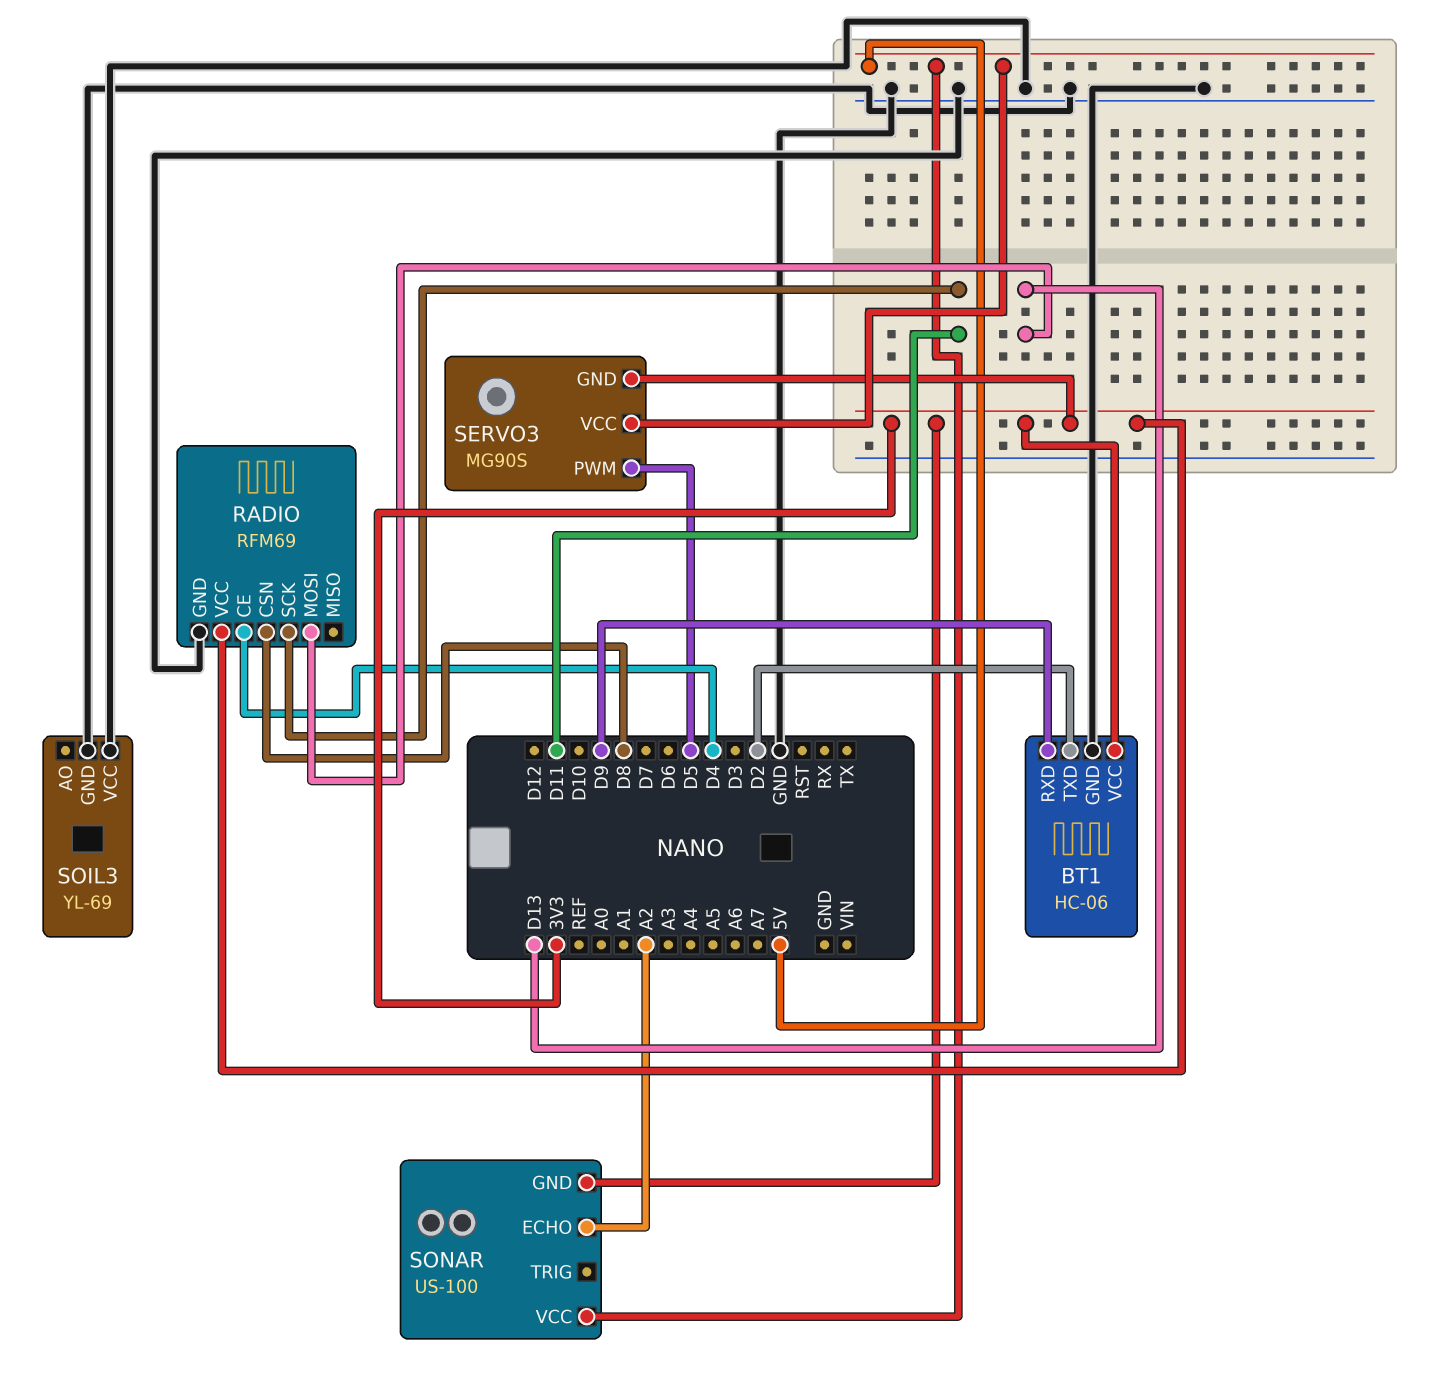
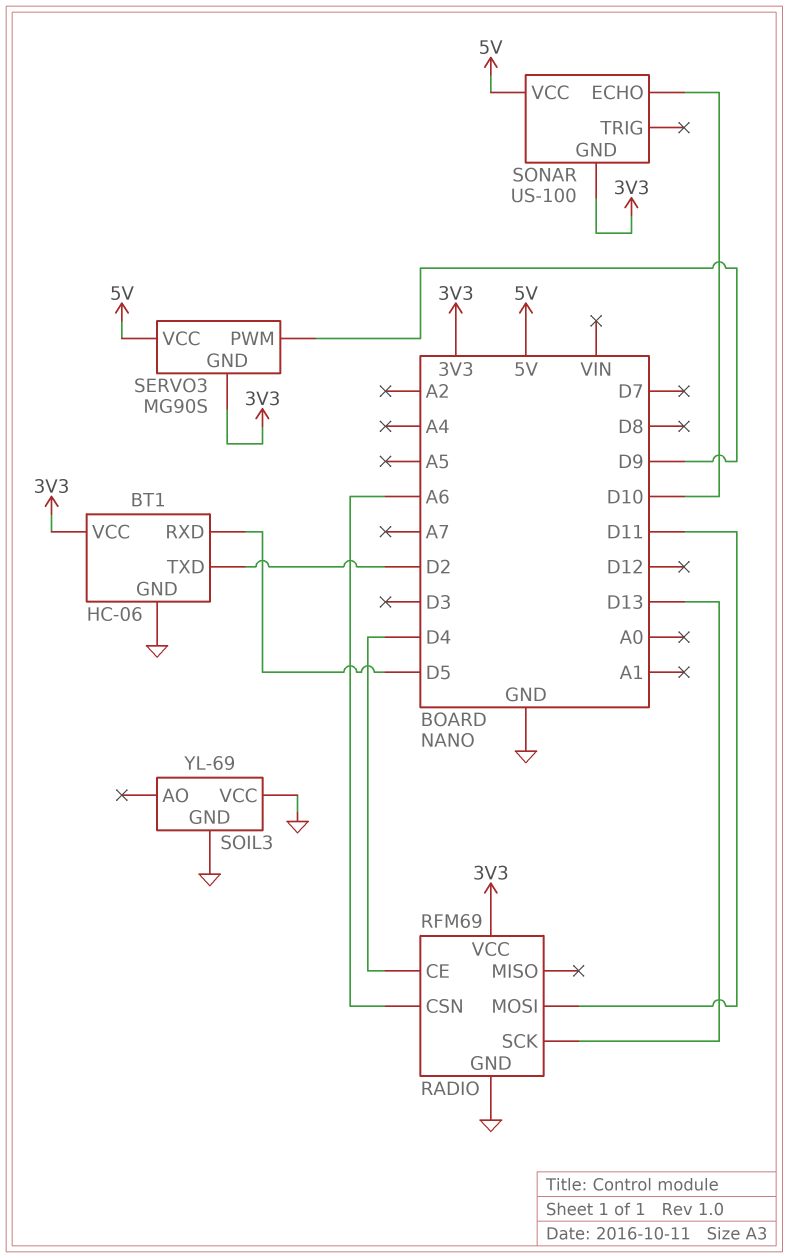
BT1 pin RXD: D9 -> D5
RADIO pin CSN: D8 -> A6
RADIO pin MOSI: D13 -> D11
RADIO pin SCK: D11 -> D13
SERVO3 pin PWM: D5 -> D9
SONAR pin ECHO: A2 -> D10

